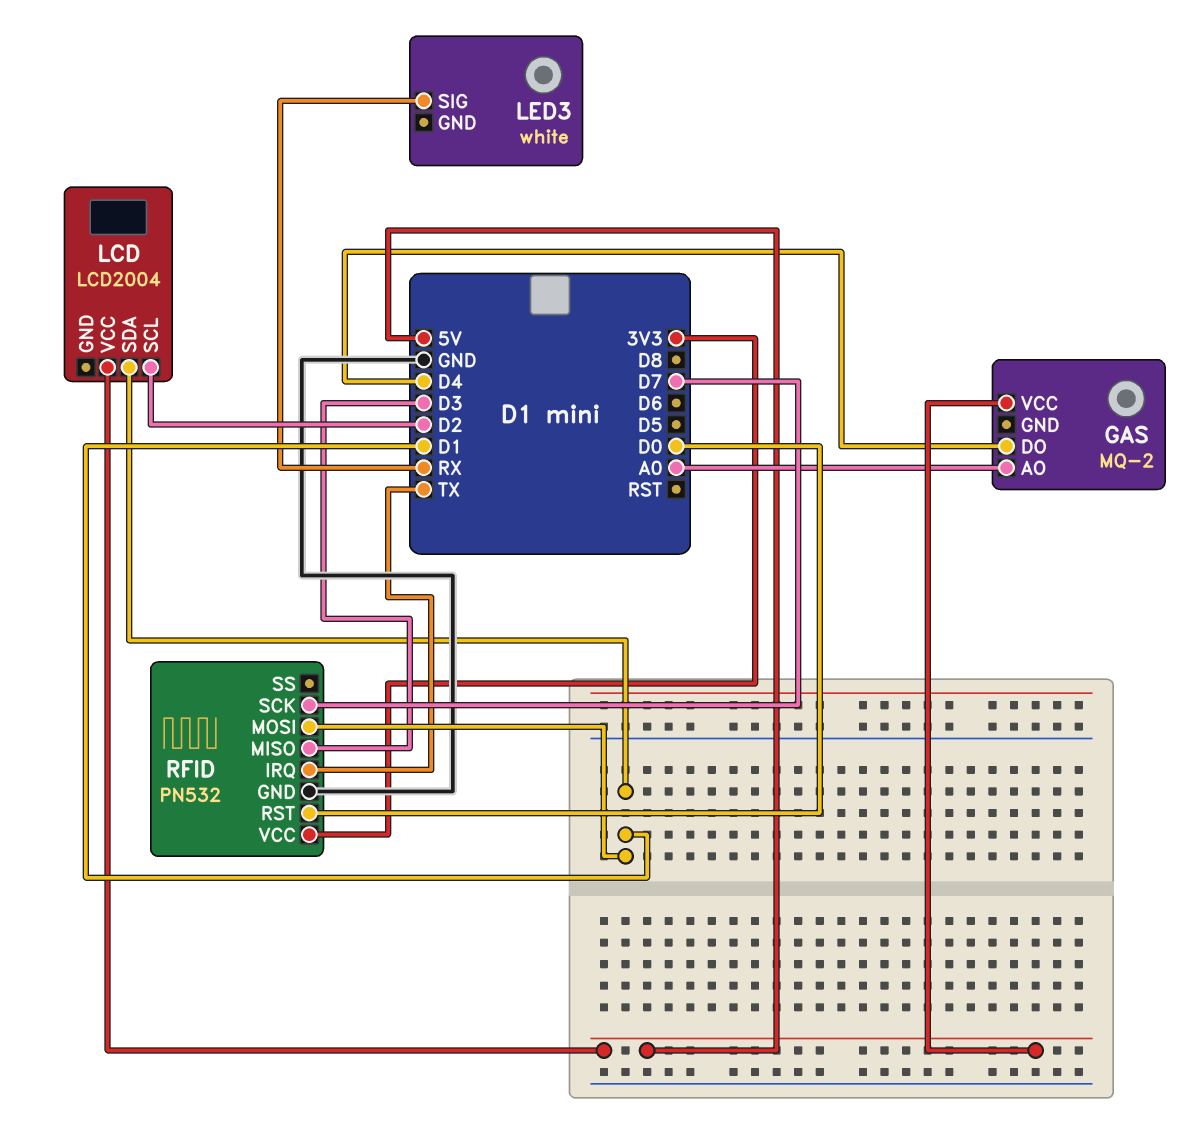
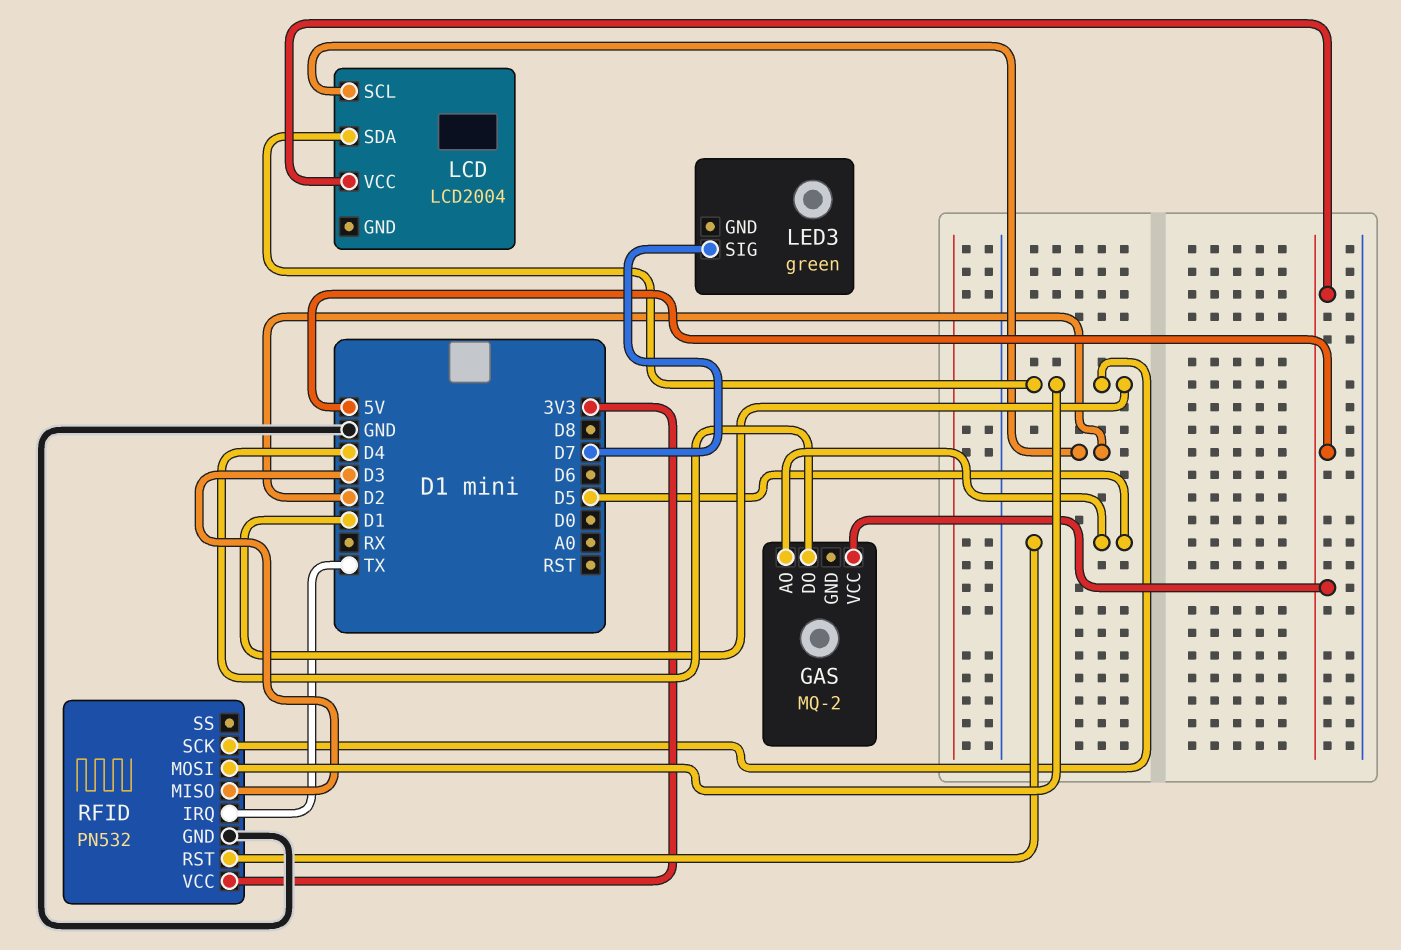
GAS pin AO: A0 -> D5
LED3: white -> green
LED3 pin SIG: RX -> D7
RFID pin RST: D0 -> D5
RFID pin SCK: D7 -> D1

